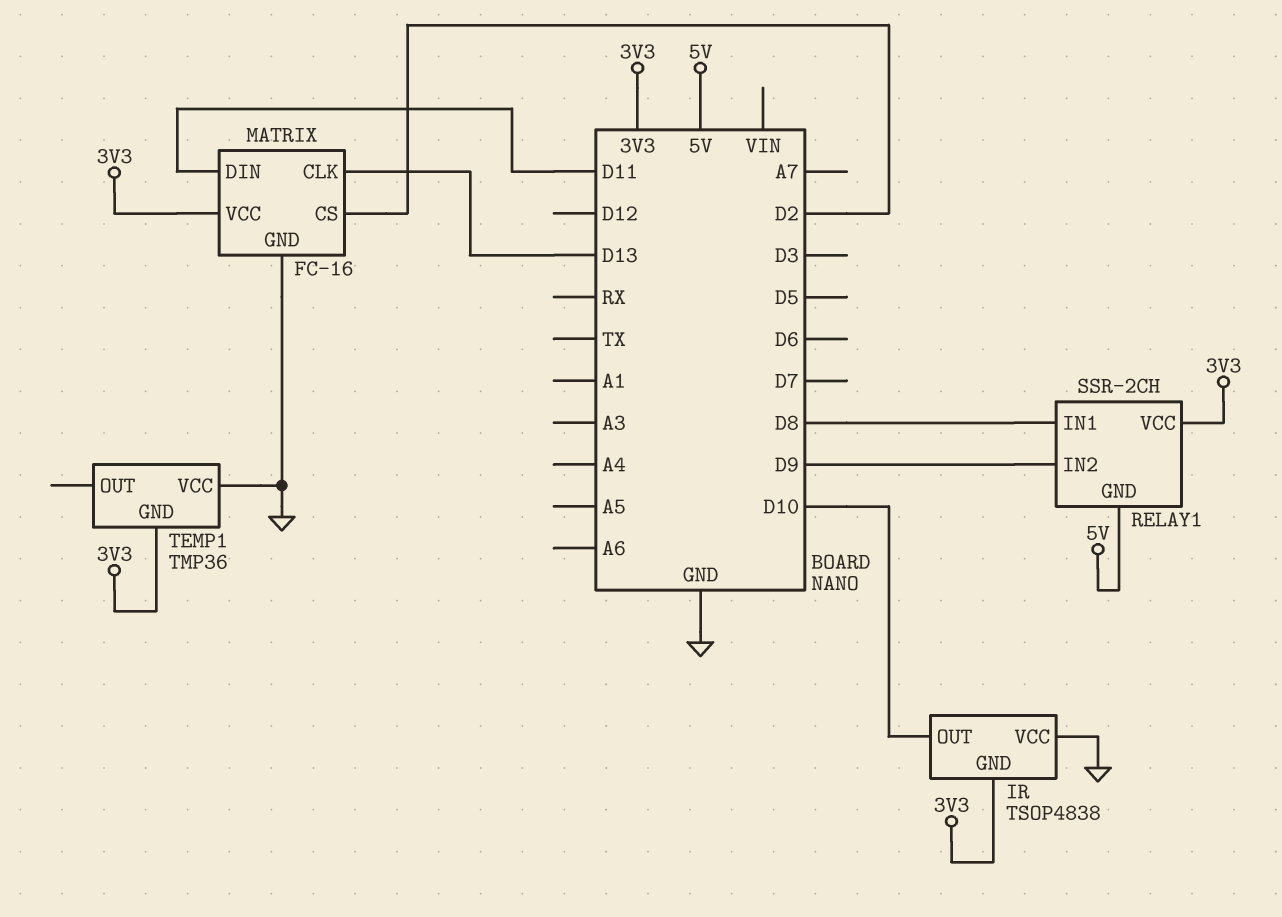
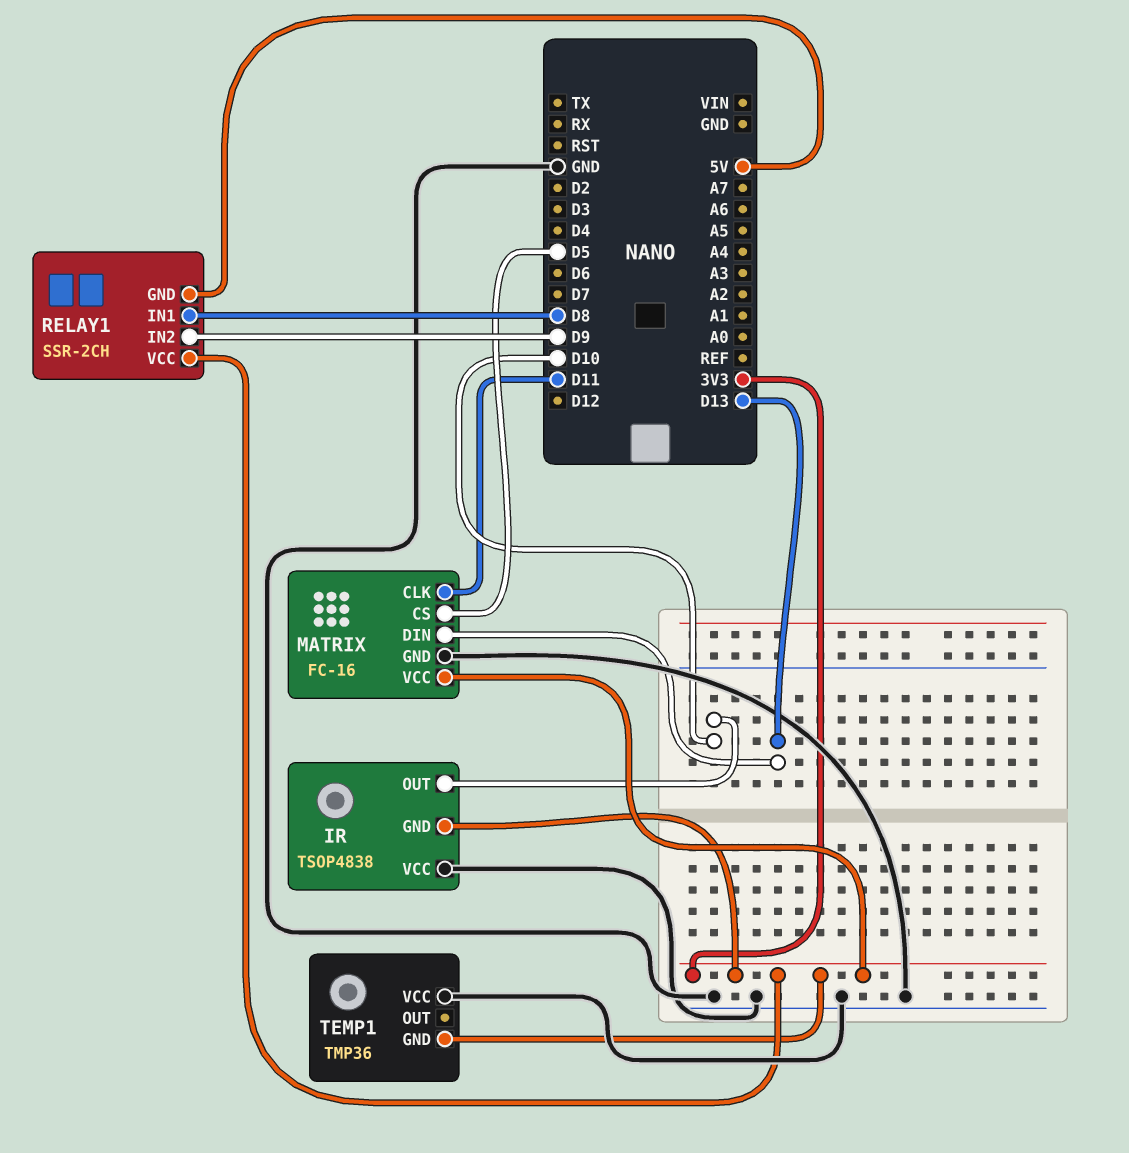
MATRIX pin CLK: D13 -> D11
MATRIX pin CS: D2 -> D5
MATRIX pin DIN: D11 -> D13

